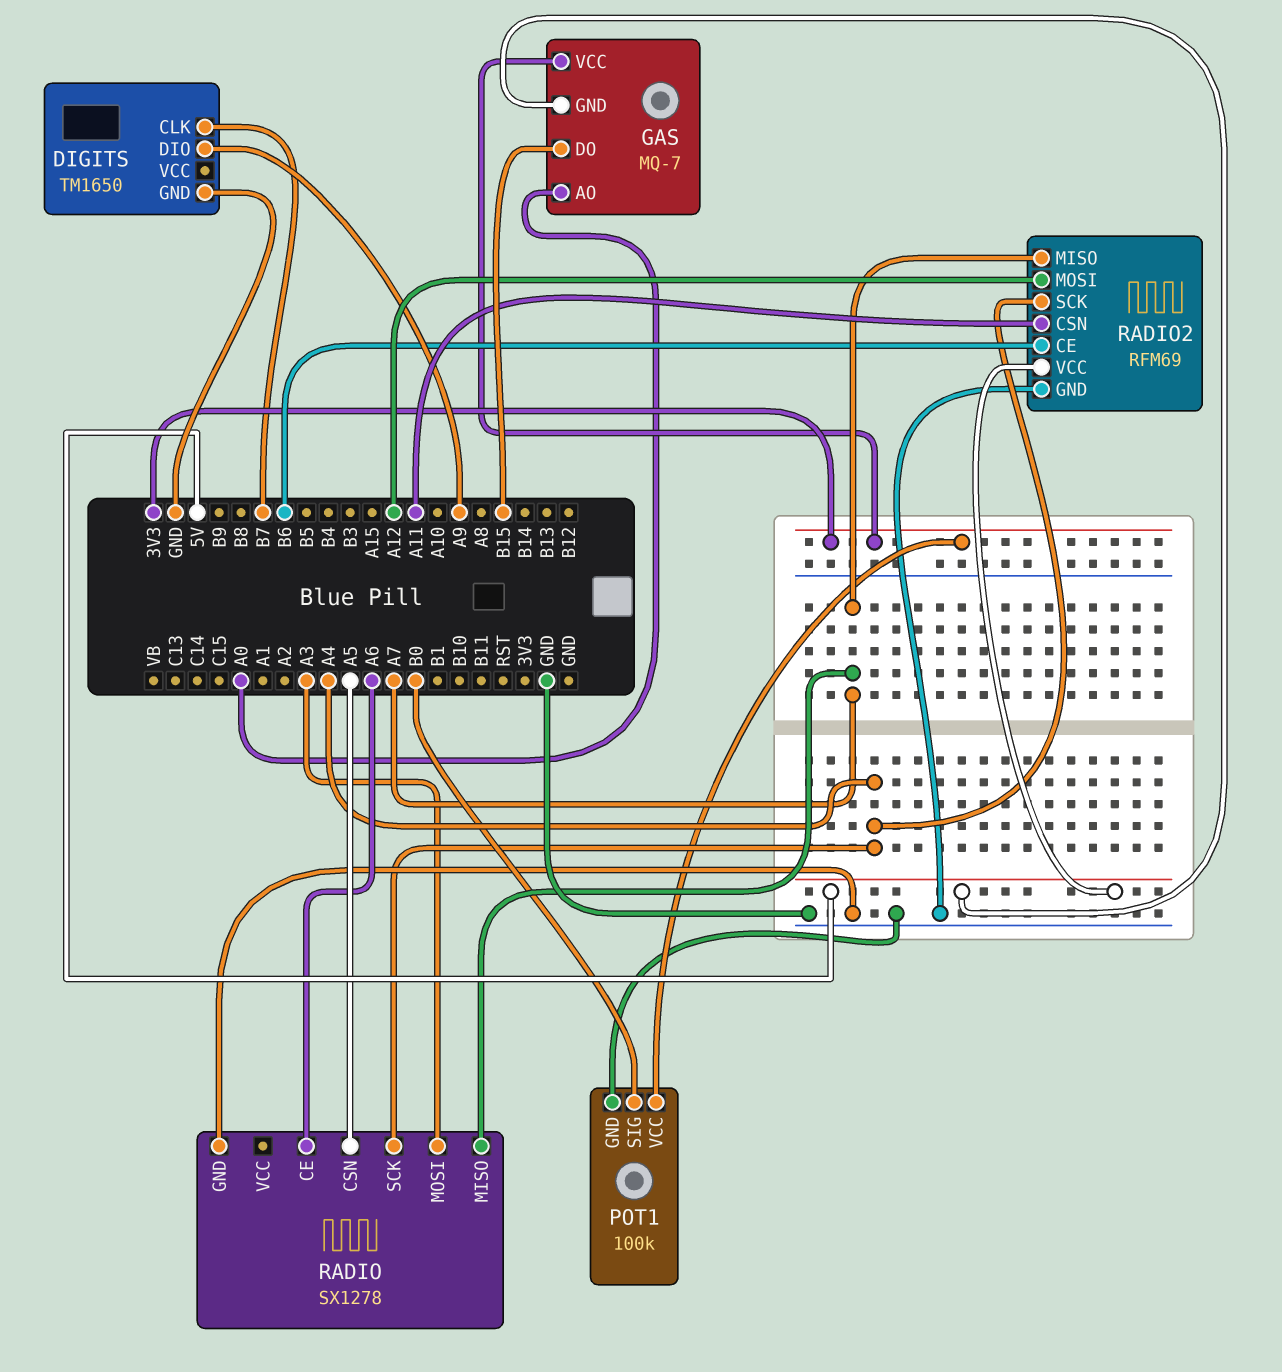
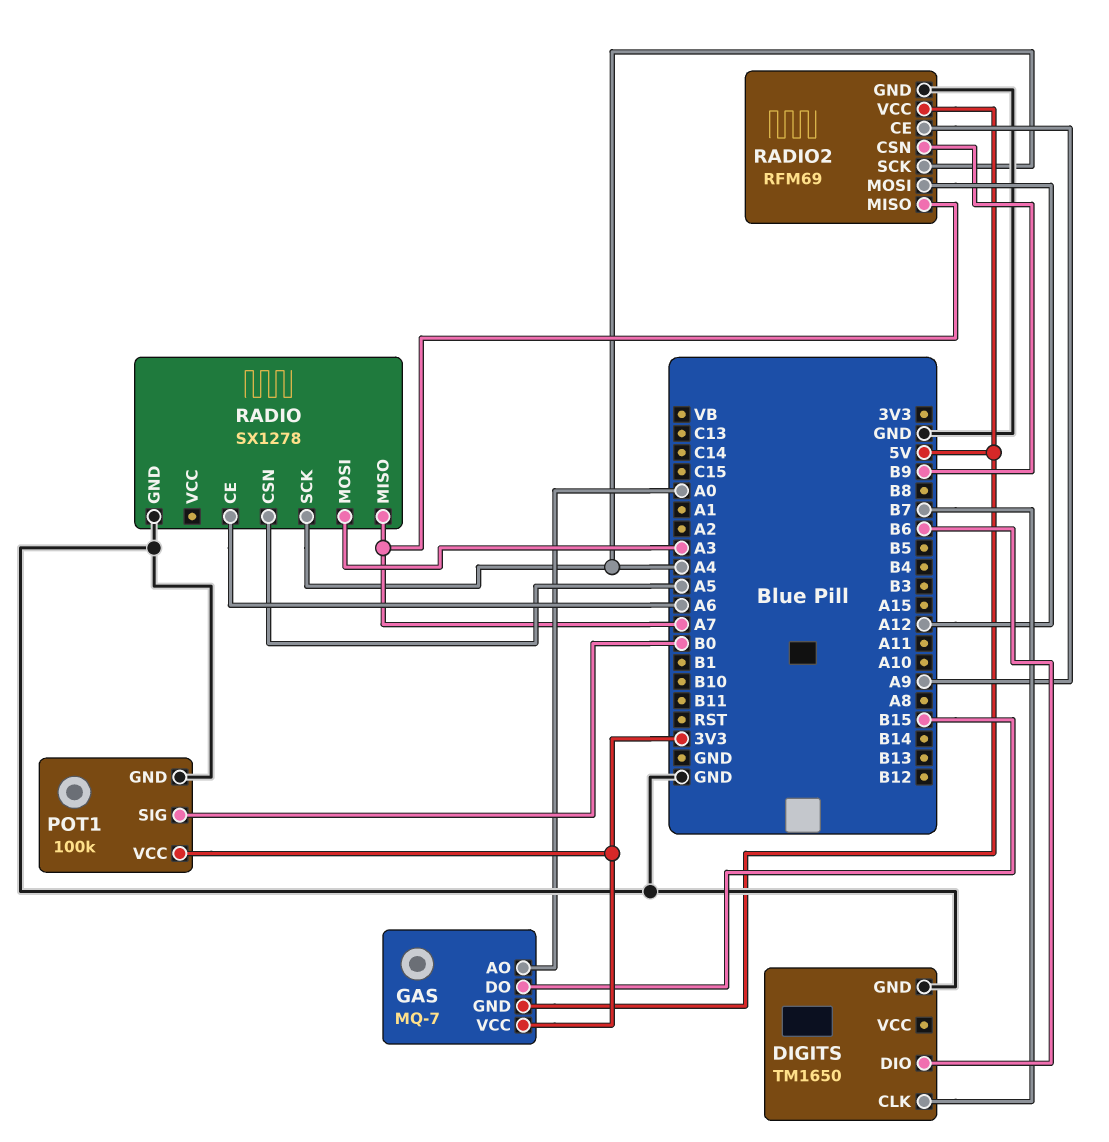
DIGITS pin DIO: A9 -> B6
RADIO2 pin CE: B6 -> A9
RADIO2 pin CSN: A11 -> B9

